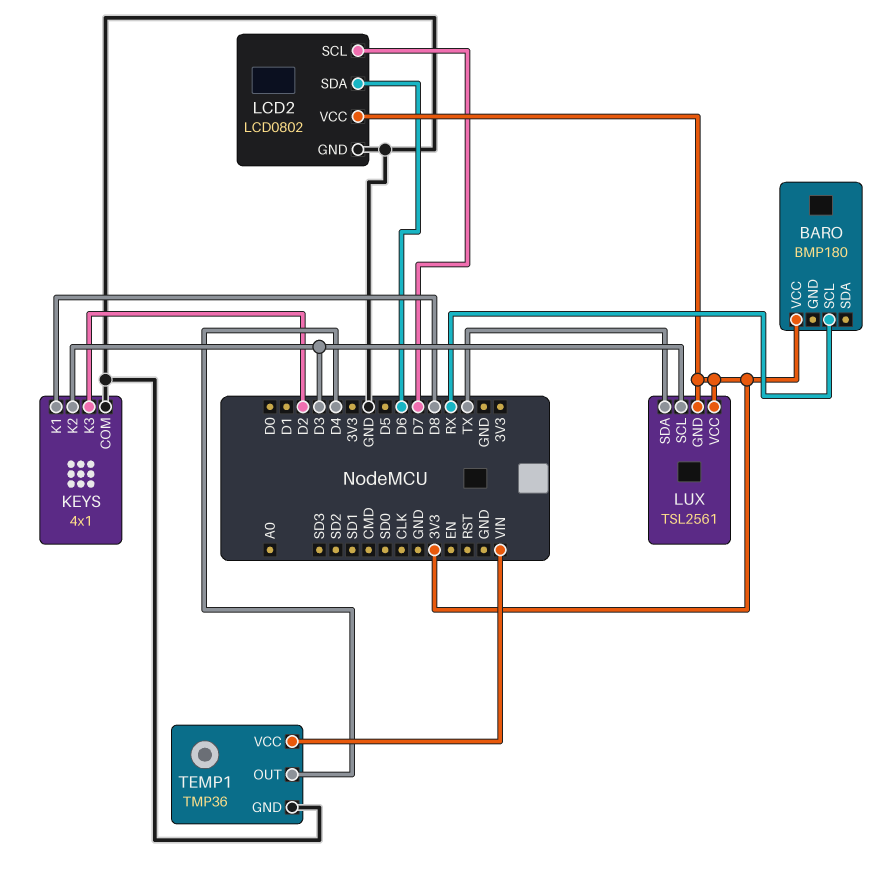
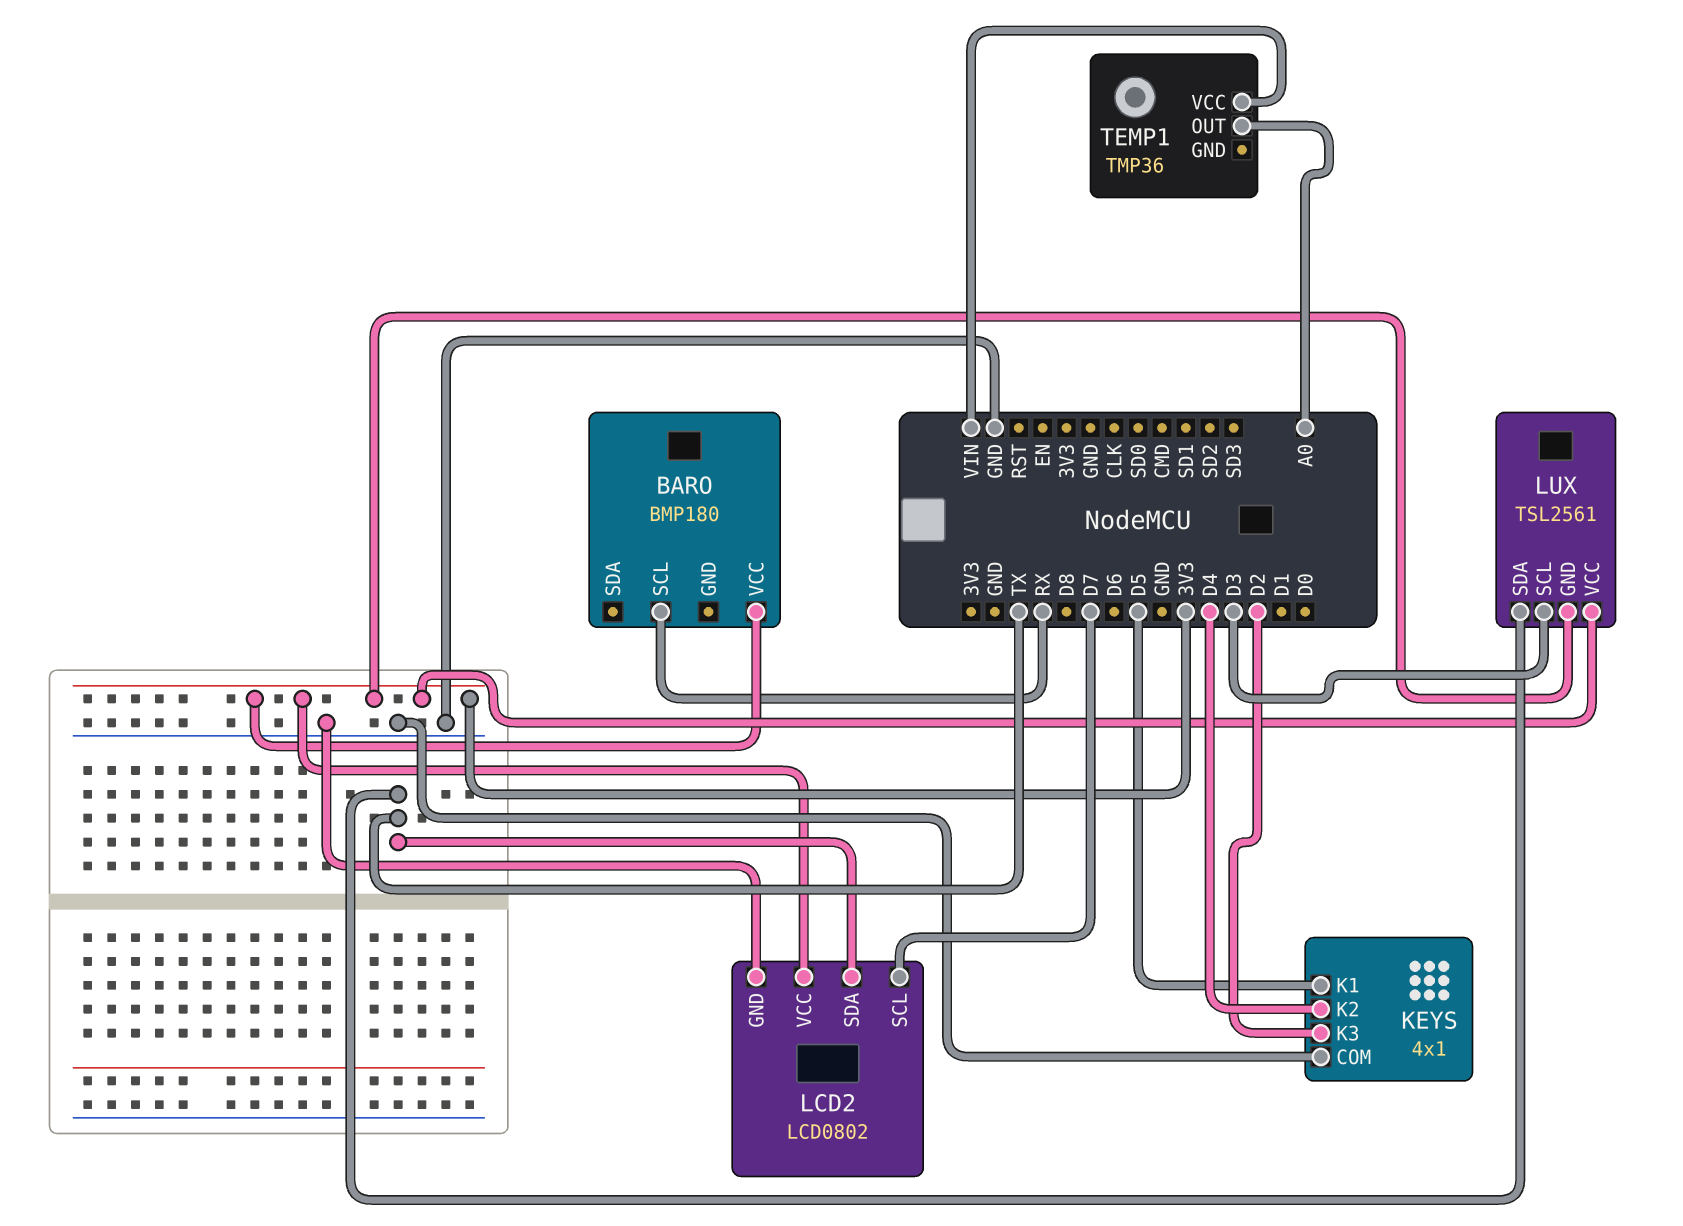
KEYS pin K1: D8 -> D5
KEYS pin K2: D3 -> D4
LCD2 pin SDA: D6 -> TX
TEMP1 pin GND: GND -> none
TEMP1 pin OUT: D4 -> A0

